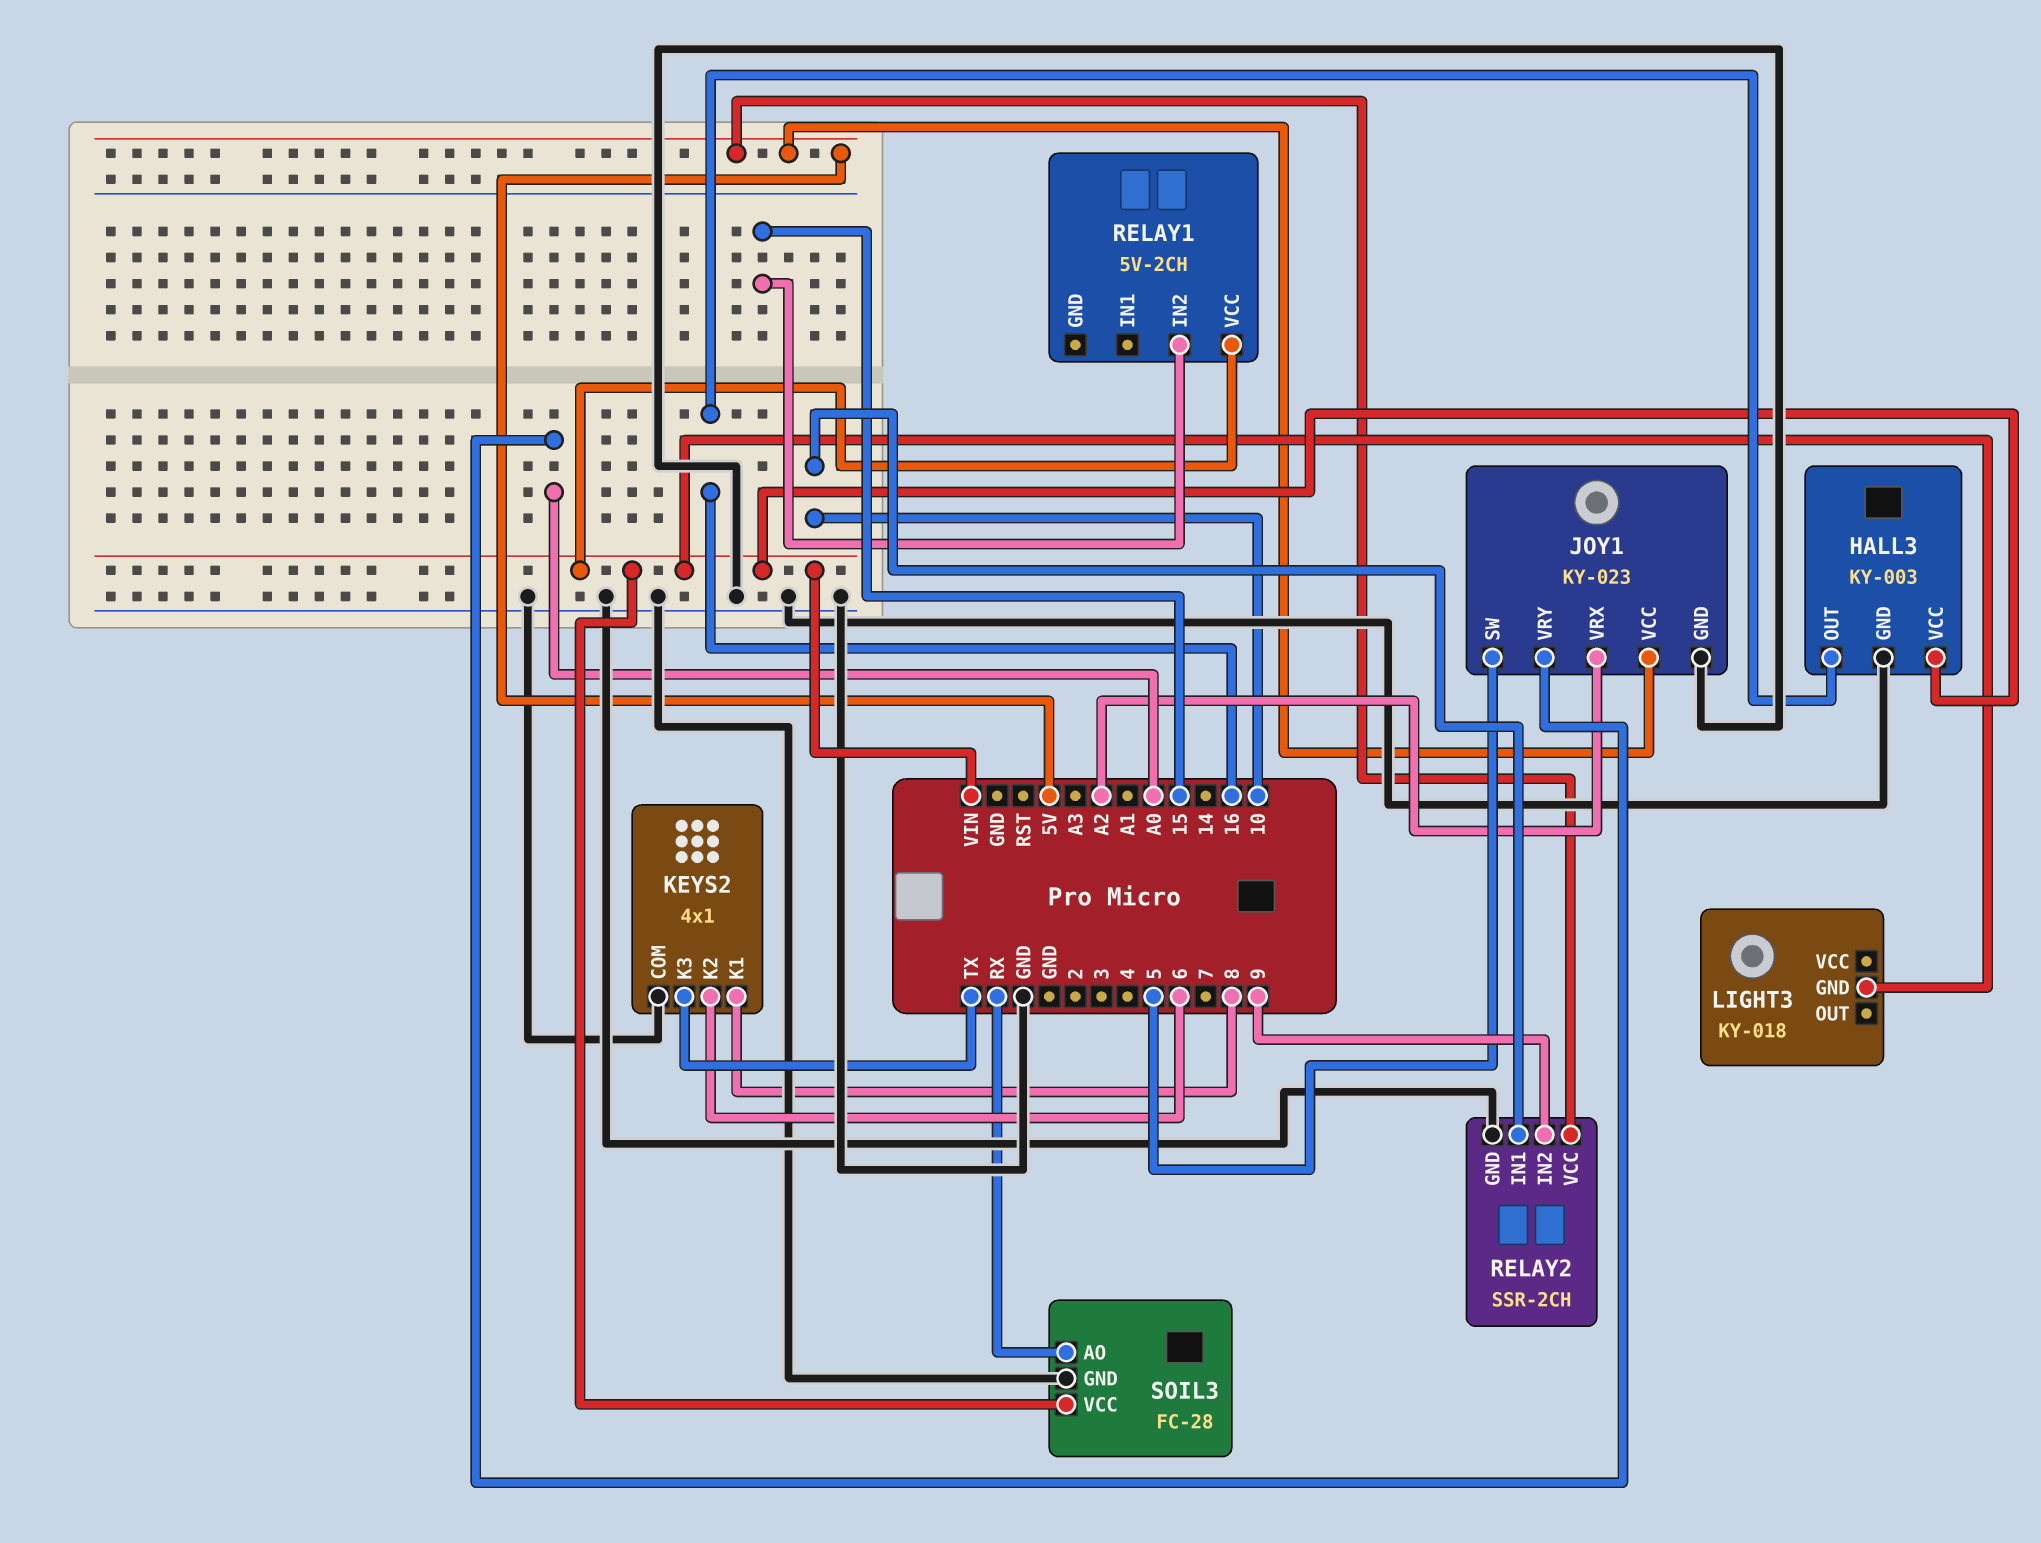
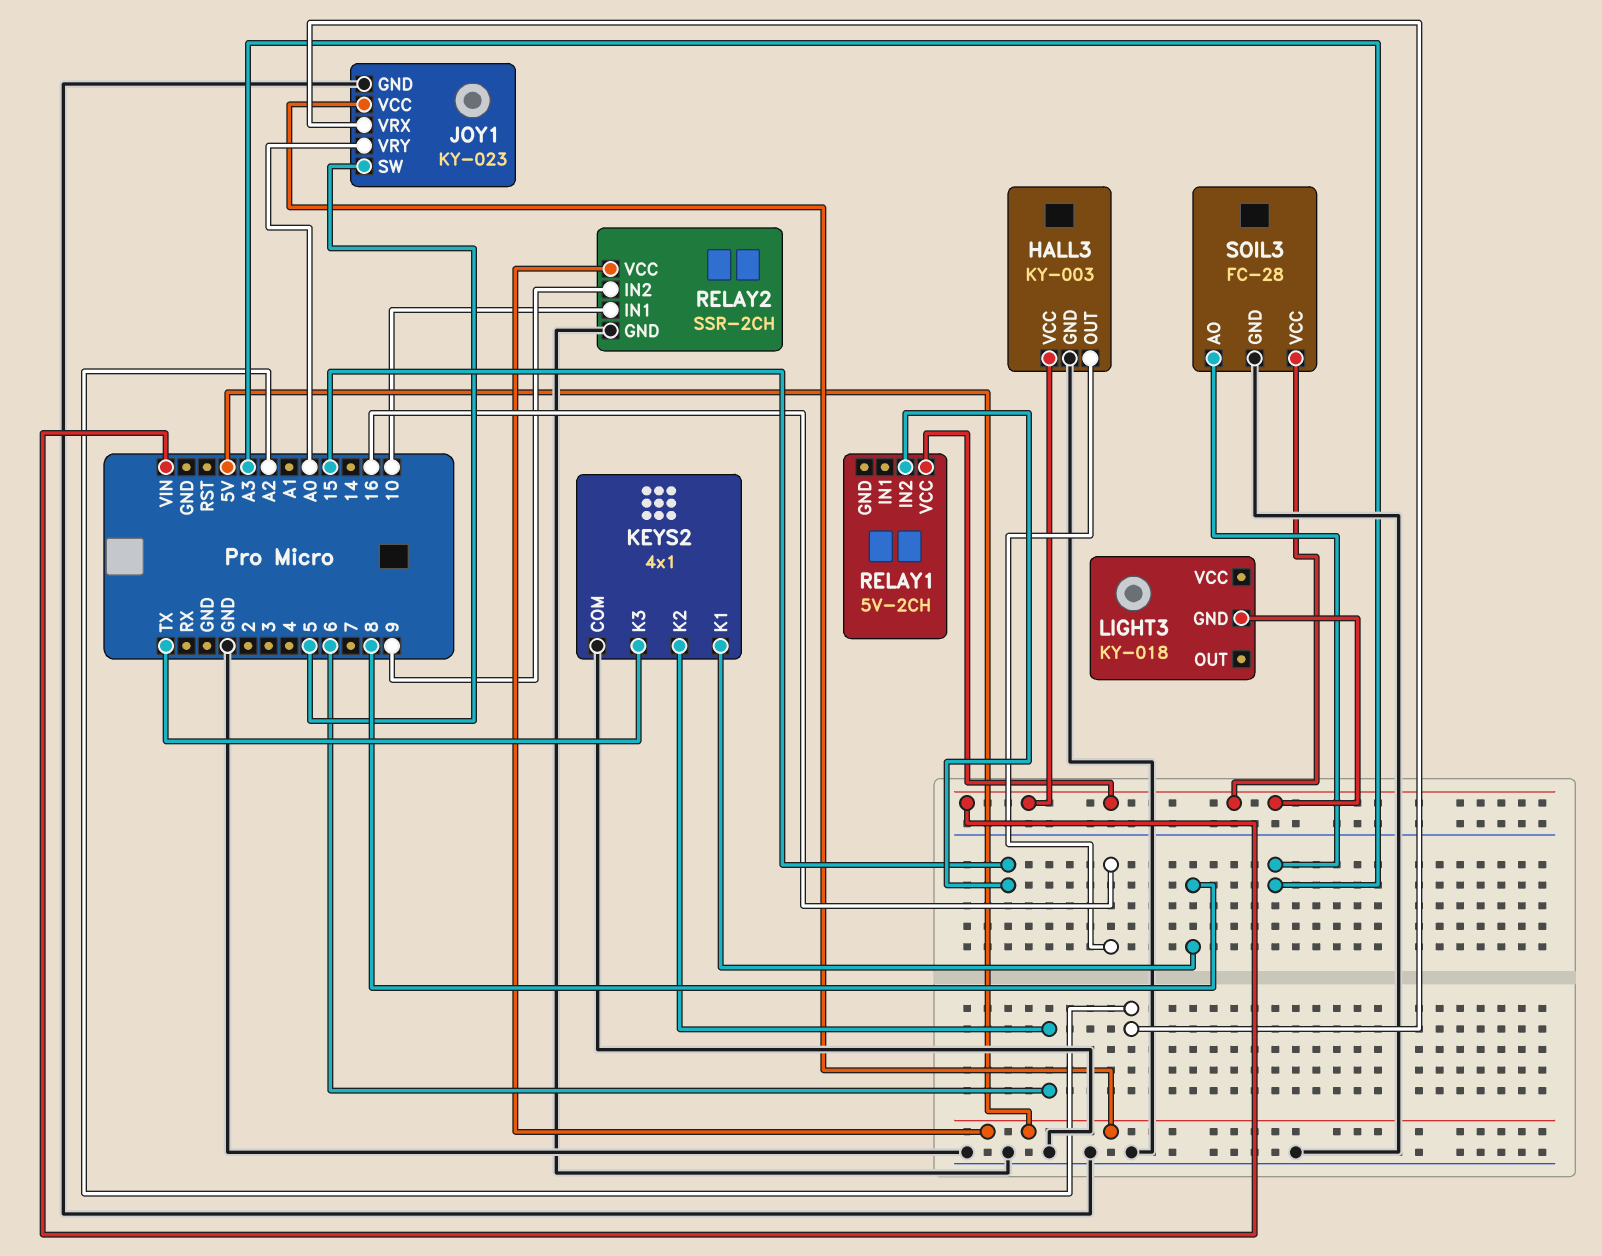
SOIL3 pin AO: RX -> A3

